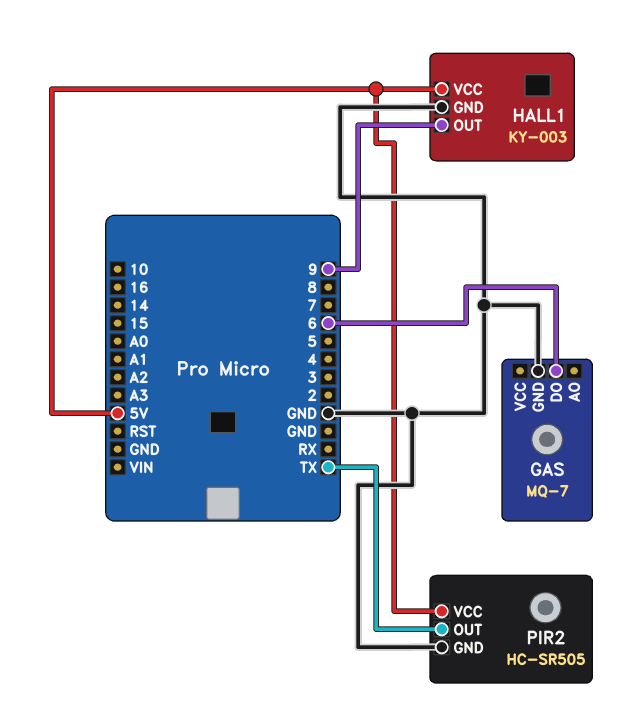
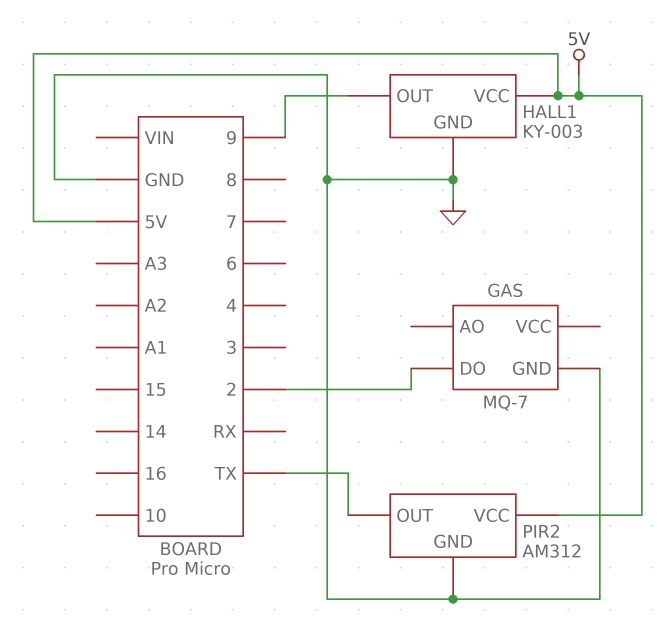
GAS pin DO: 6 -> 2
PIR2: HC-SR505 -> AM312

